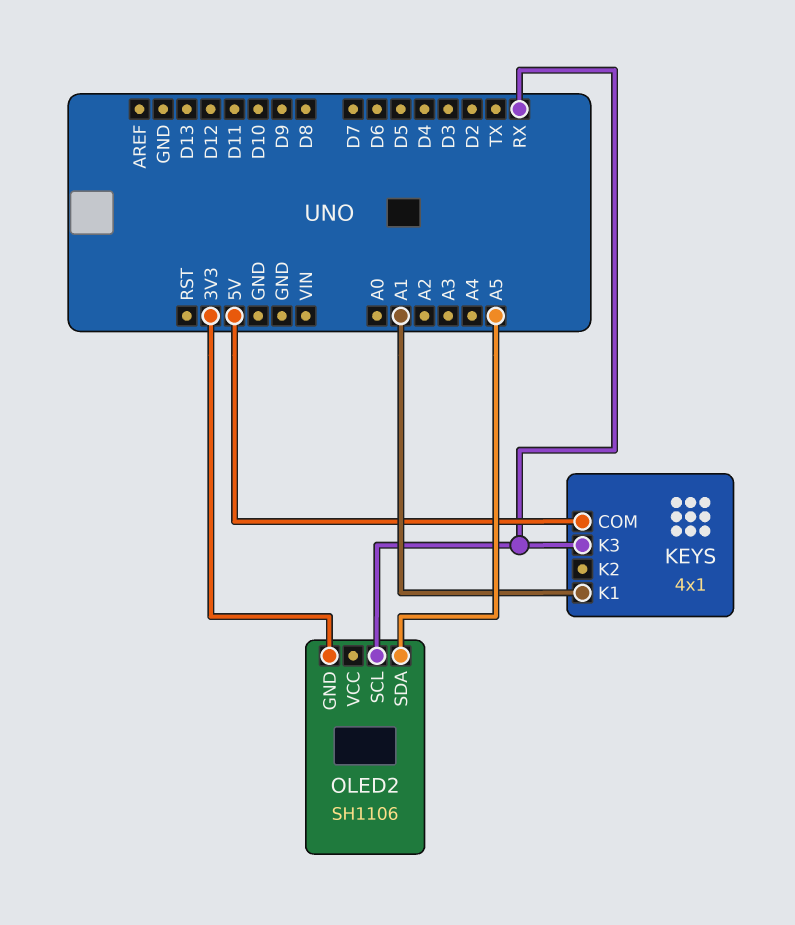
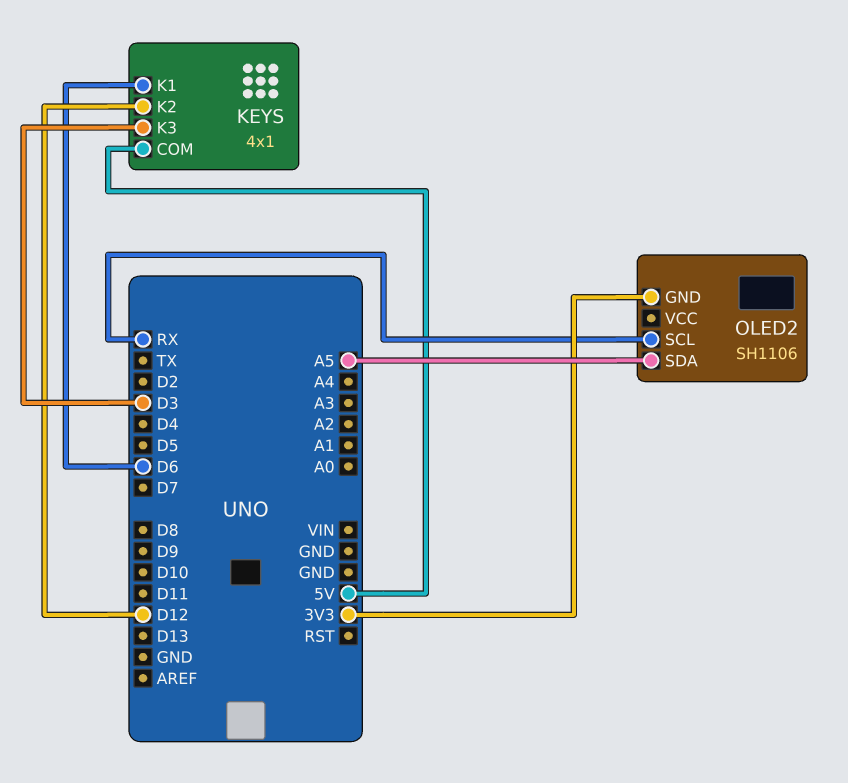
KEYS pin K1: A1 -> D6
KEYS pin K2: none -> D12
KEYS pin K3: RX -> D3

